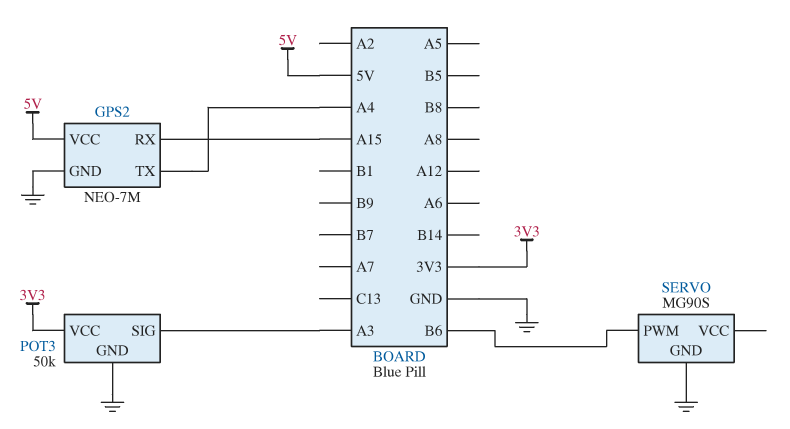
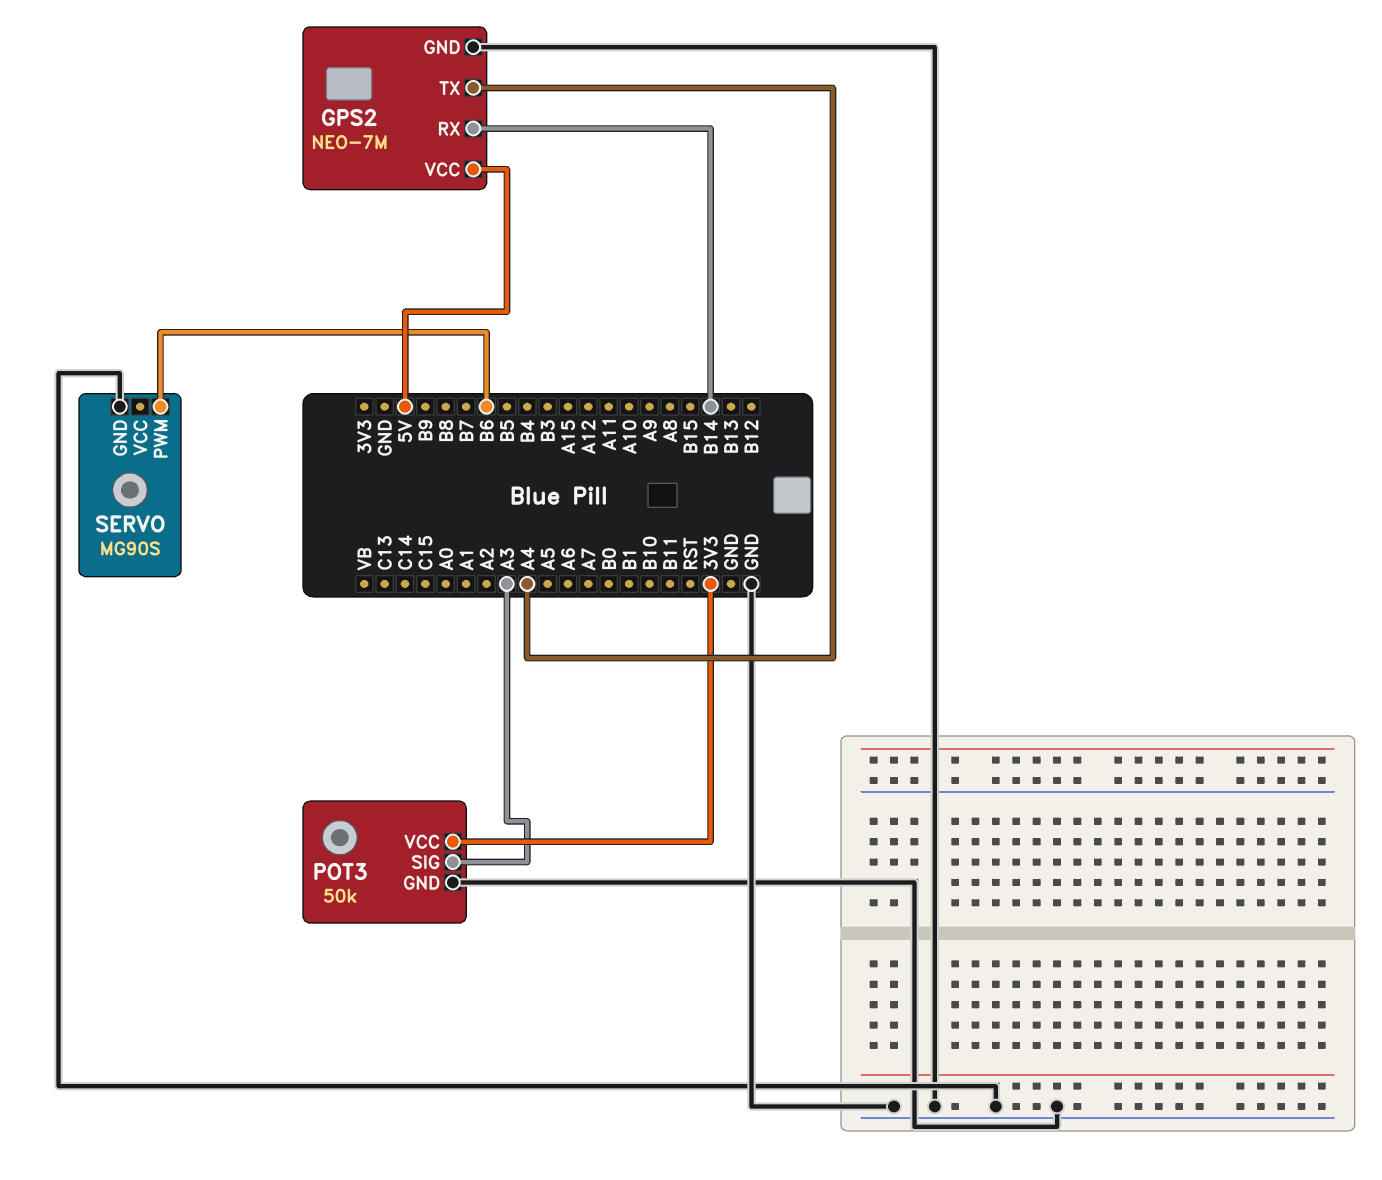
GPS2 pin RX: A15 -> B14

